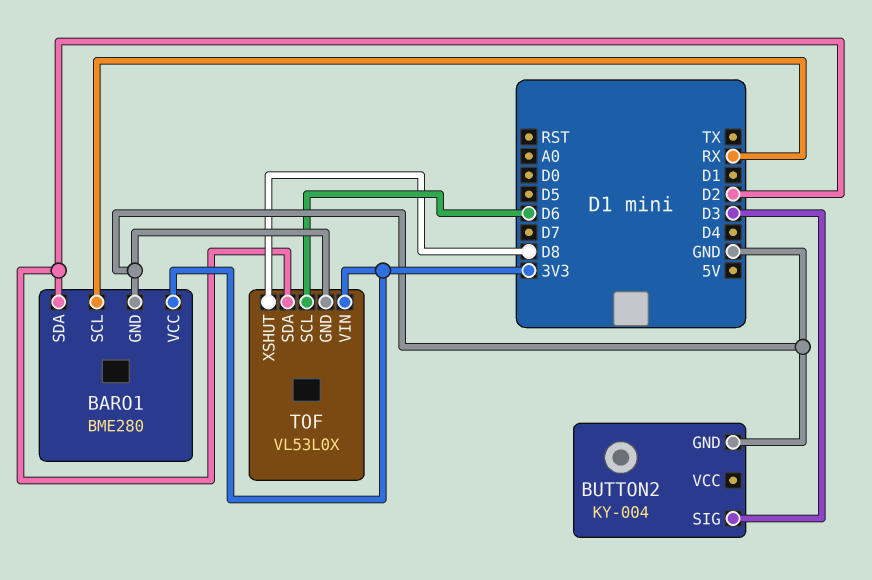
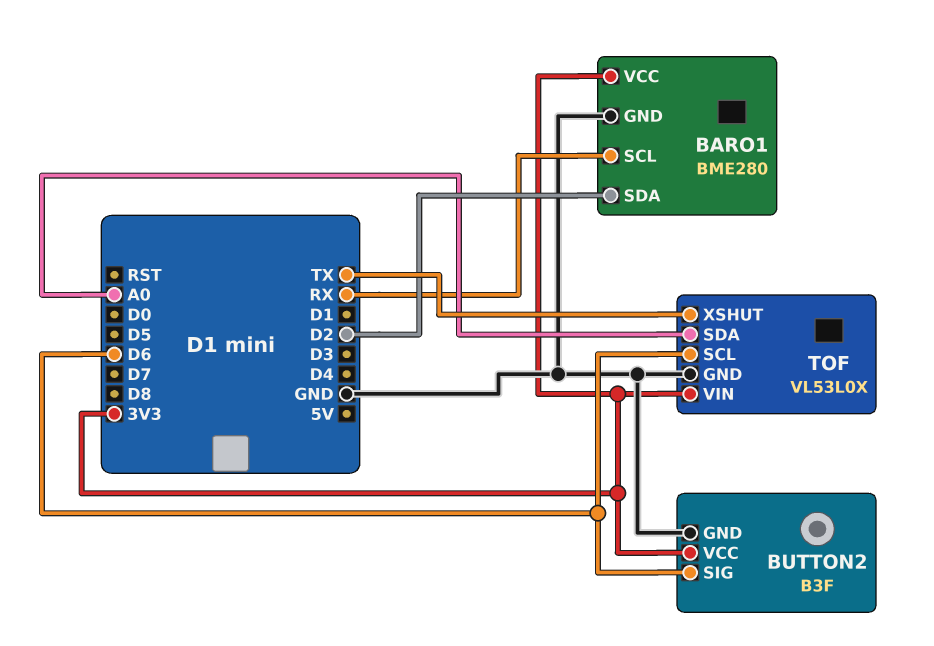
BUTTON2: KY-004 -> B3F
BUTTON2 pin SIG: D3 -> D6
BUTTON2 pin VCC: none -> 3V3
TOF pin SDA: D2 -> A0
TOF pin XSHUT: D8 -> TX

